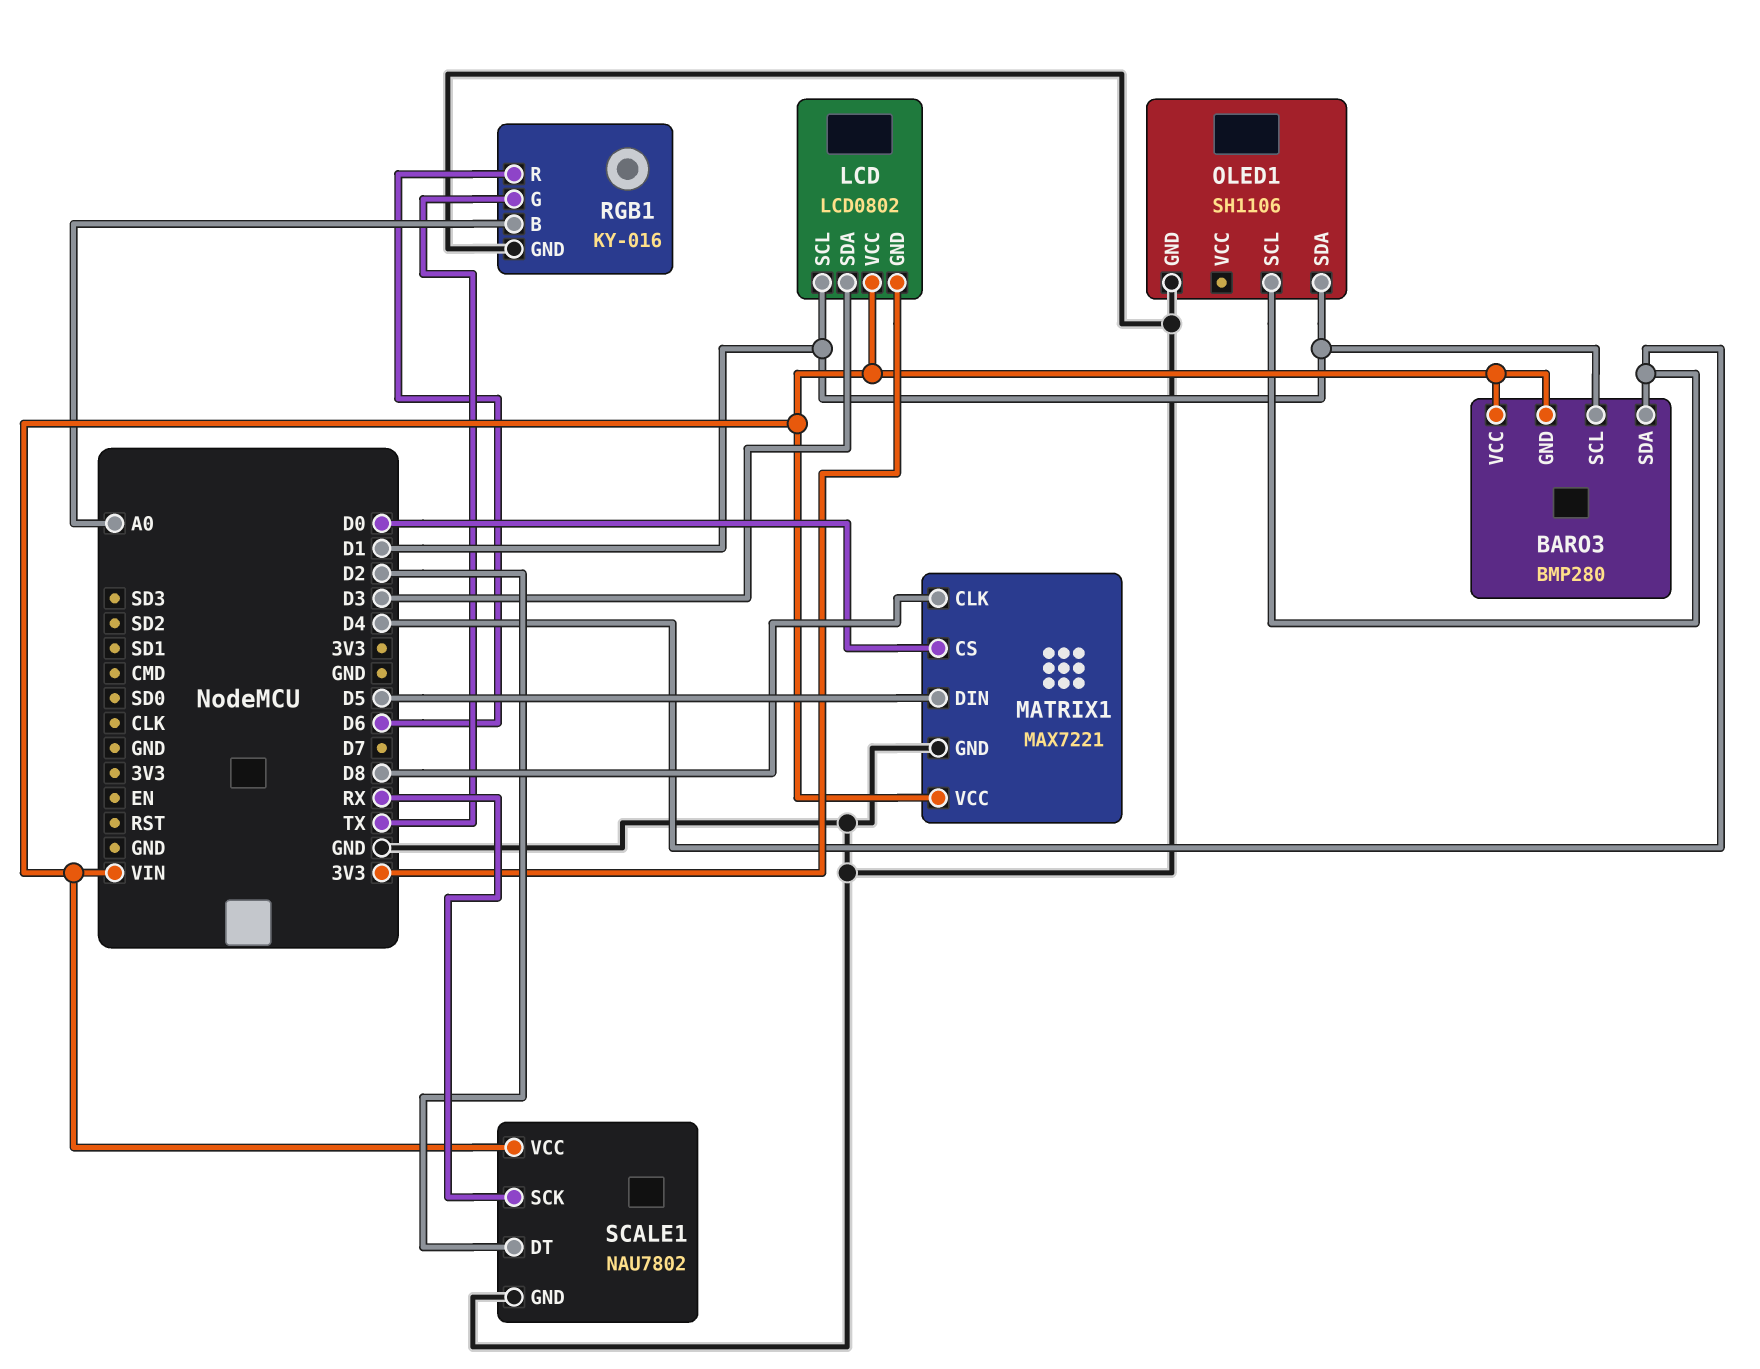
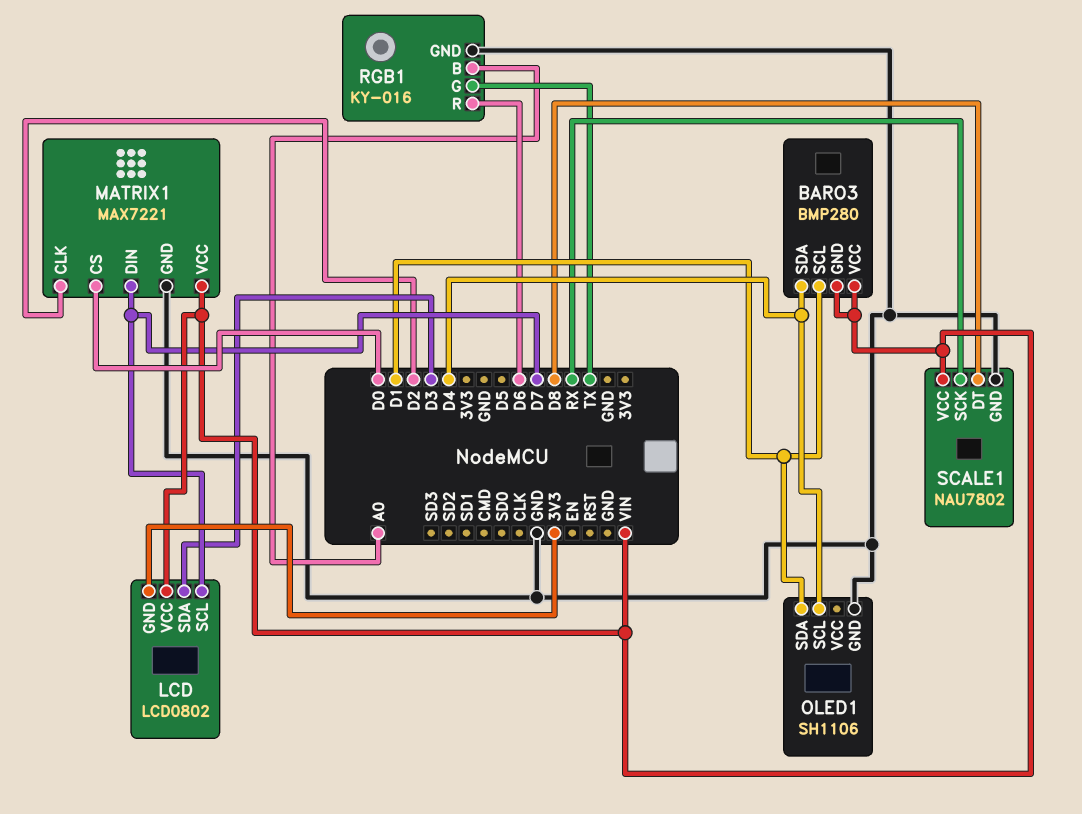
LCD pin SCL: D1 -> D7
MATRIX1 pin CLK: D8 -> D2
MATRIX1 pin DIN: D5 -> D7
SCALE1 pin DT: D2 -> D8

